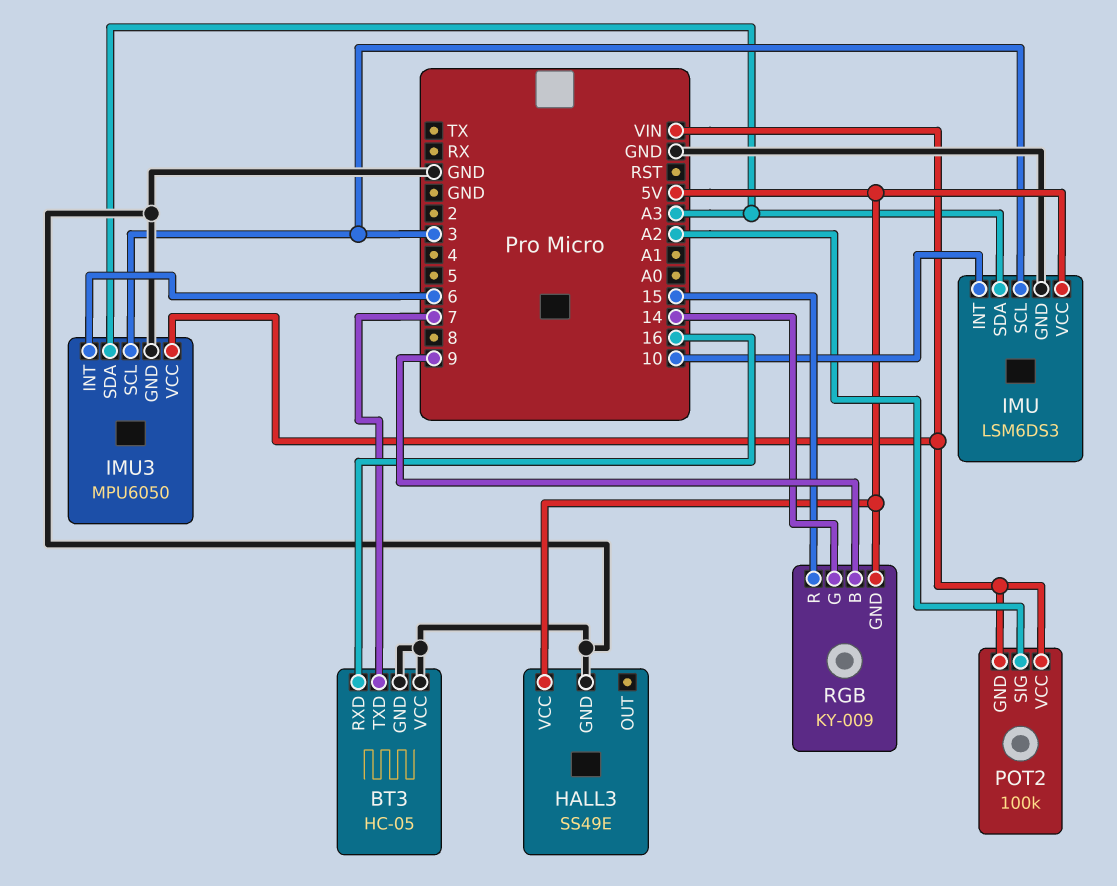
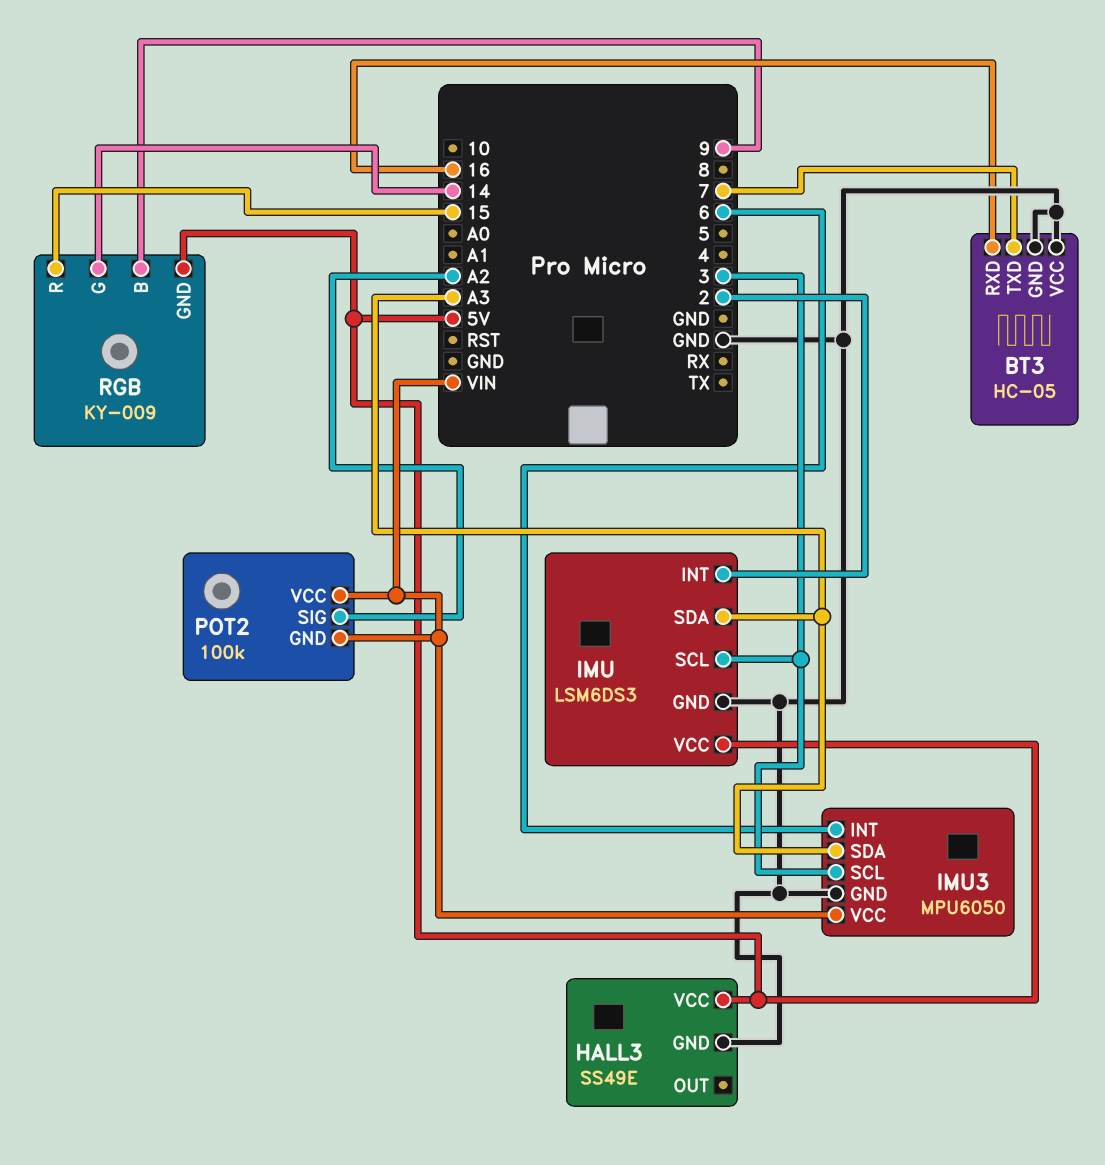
IMU pin INT: 10 -> 2

